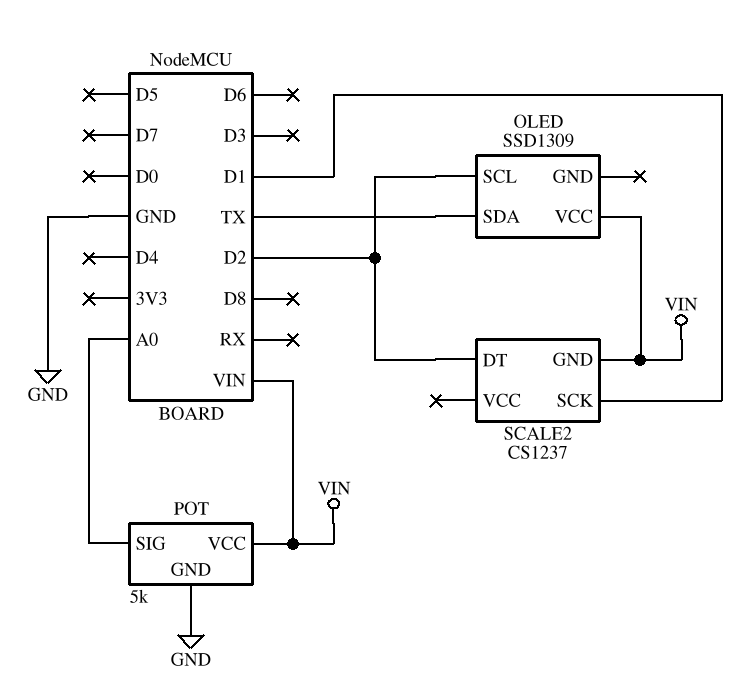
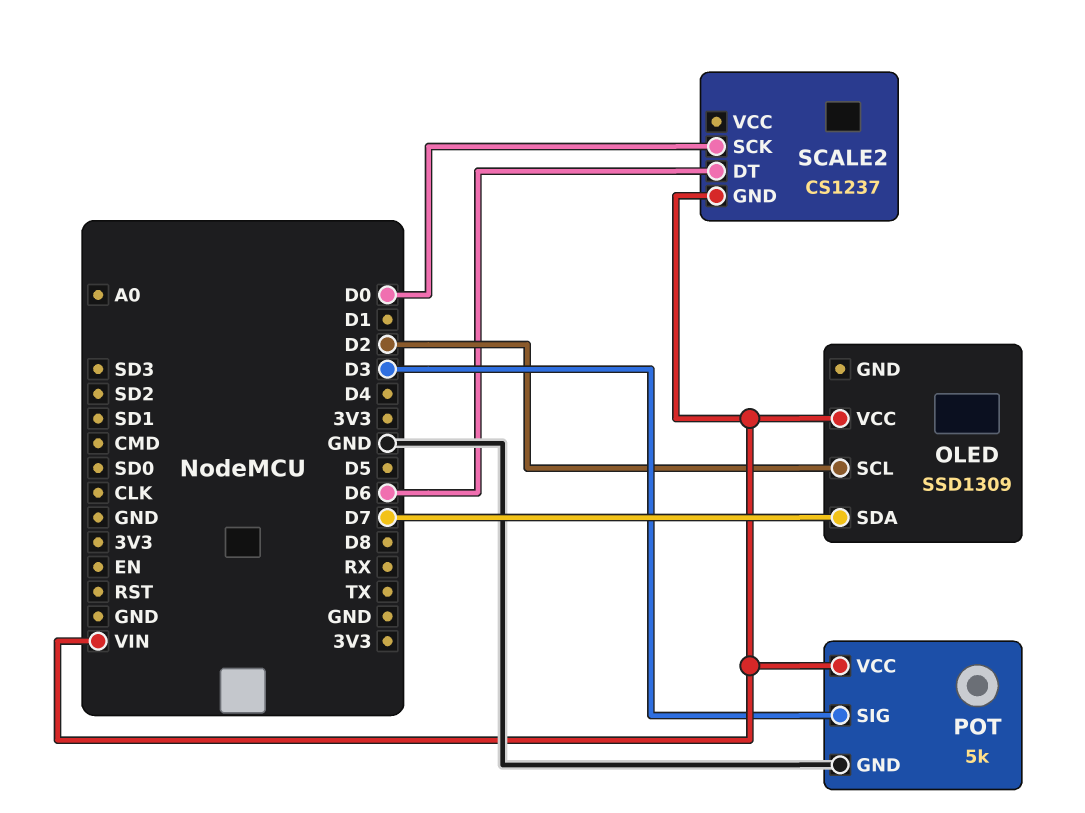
OLED pin SDA: TX -> D7
POT pin SIG: A0 -> D3
SCALE2 pin DT: D2 -> D6
SCALE2 pin SCK: D1 -> D0

